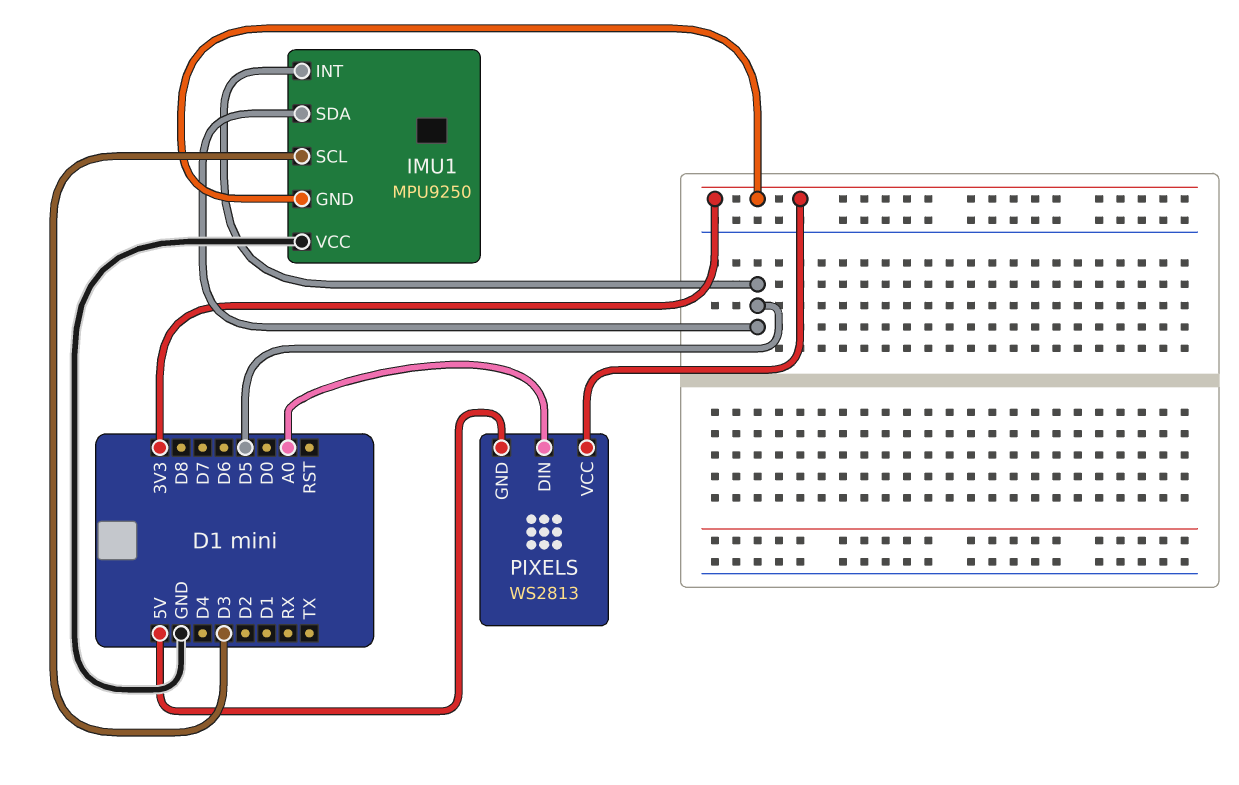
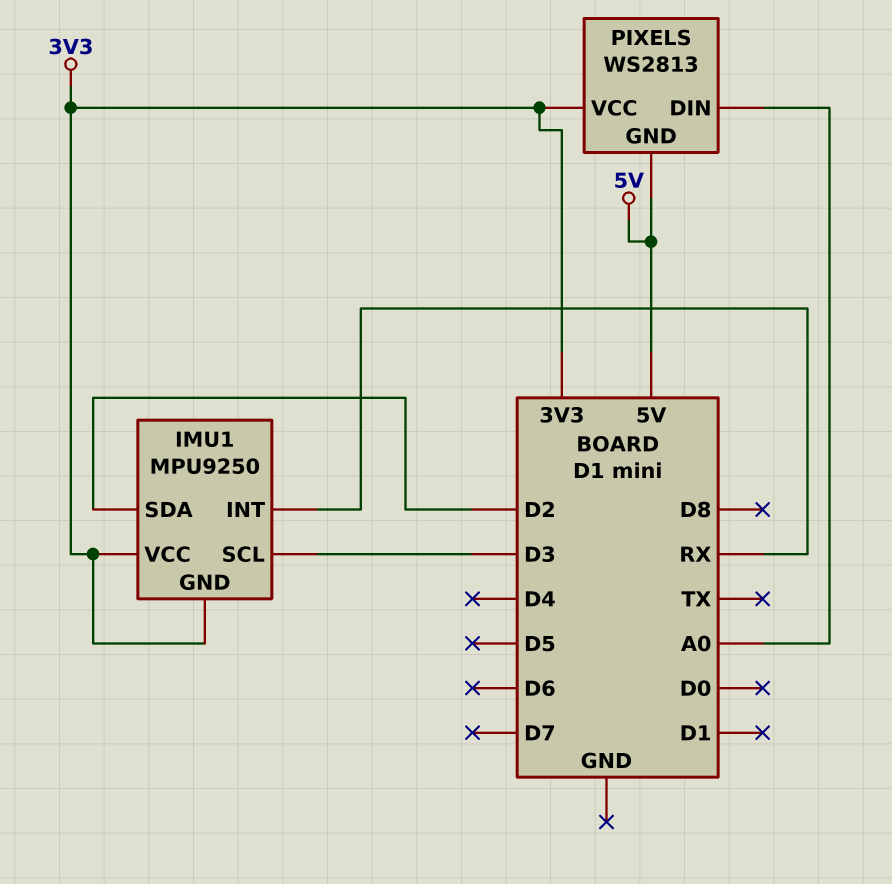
IMU1 pin INT: D5 -> RX
IMU1 pin SDA: D5 -> D2
IMU1 pin VCC: GND -> 3V3

